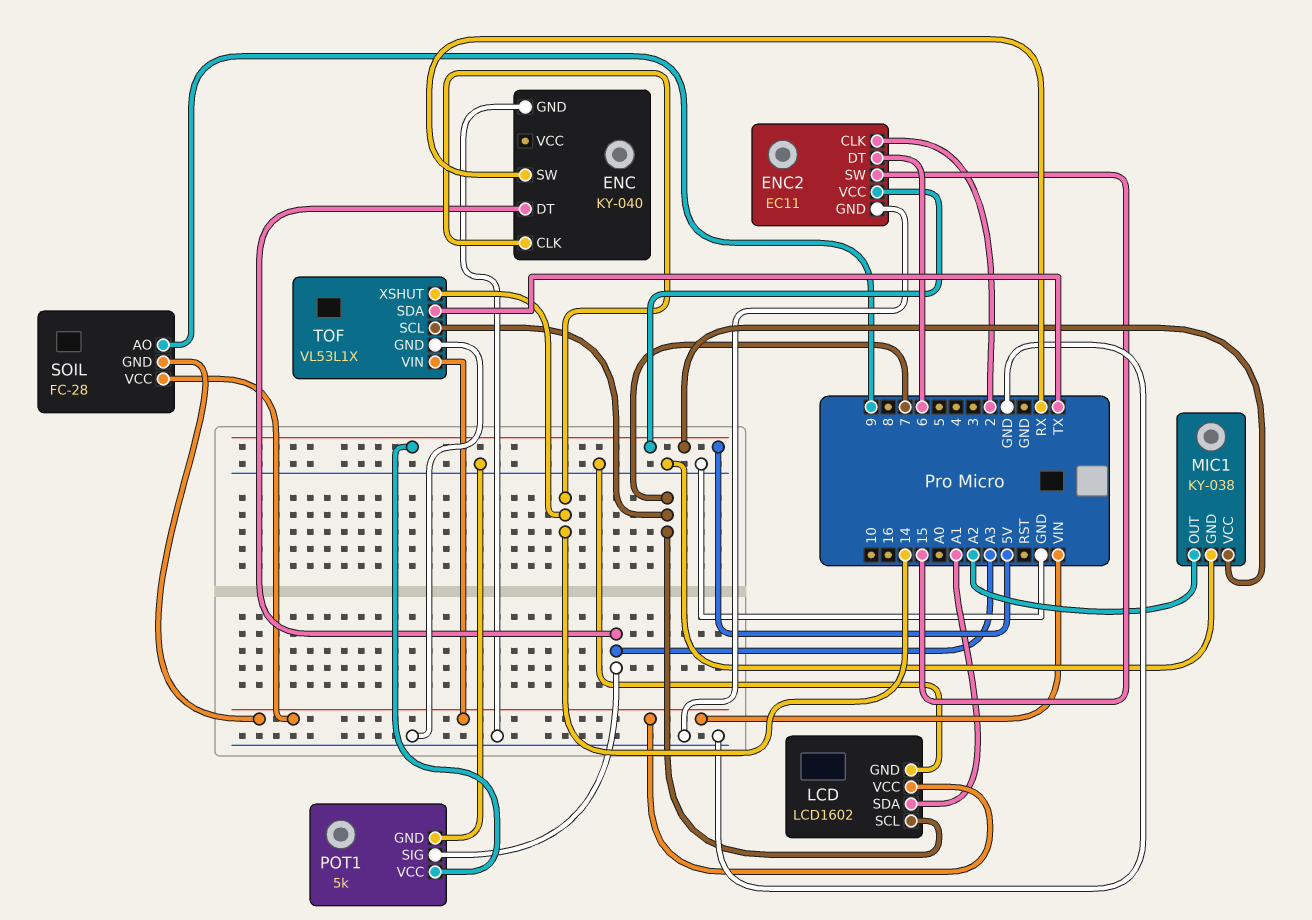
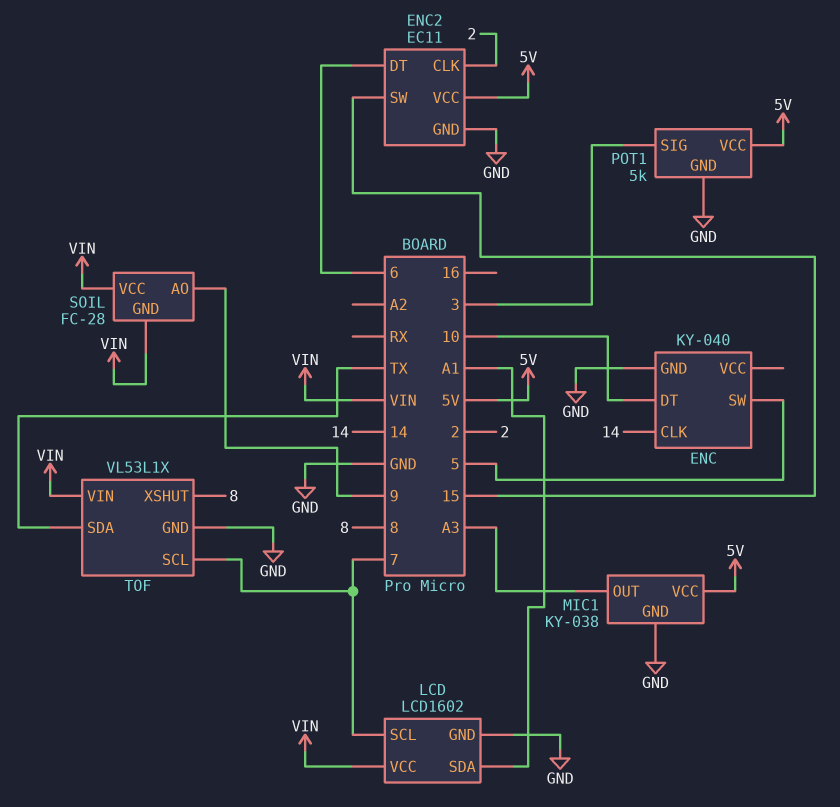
ENC pin DT: A3 -> 10
ENC pin SW: RX -> 5
MIC1 pin OUT: A2 -> A3
POT1 pin SIG: A3 -> 3
TOF pin XSHUT: 14 -> 8

